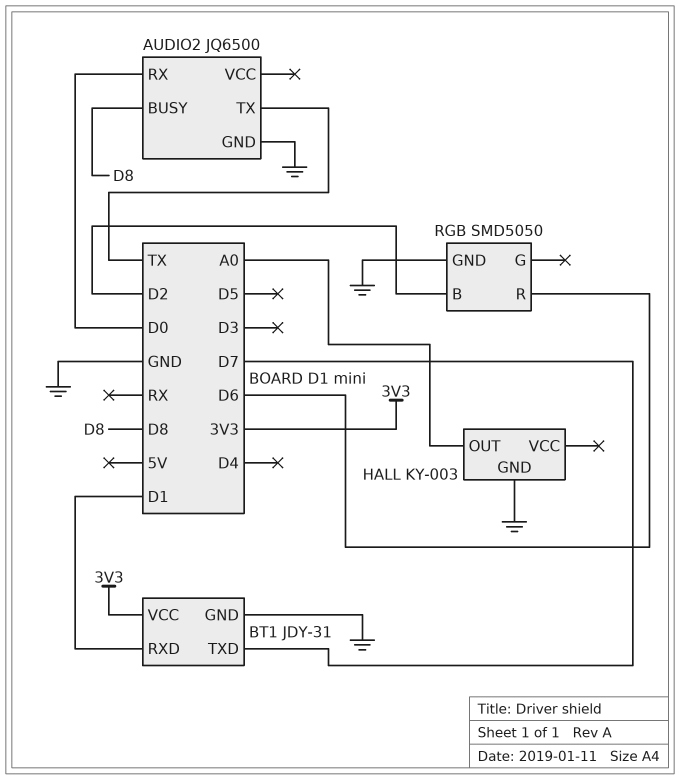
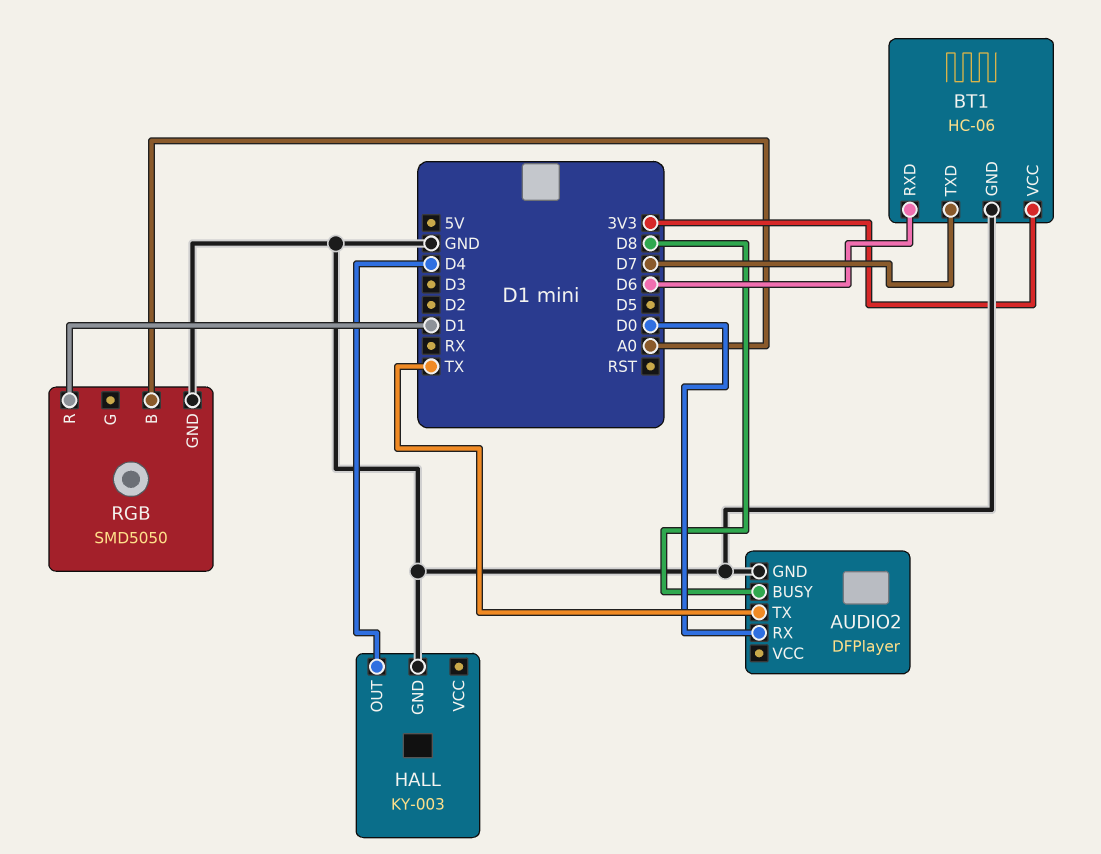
AUDIO2: JQ6500 -> DFPlayer
BT1: JDY-31 -> HC-06
BT1 pin RXD: D1 -> D6
HALL pin OUT: A0 -> D4
RGB pin B: D2 -> A0
RGB pin R: D6 -> D1

